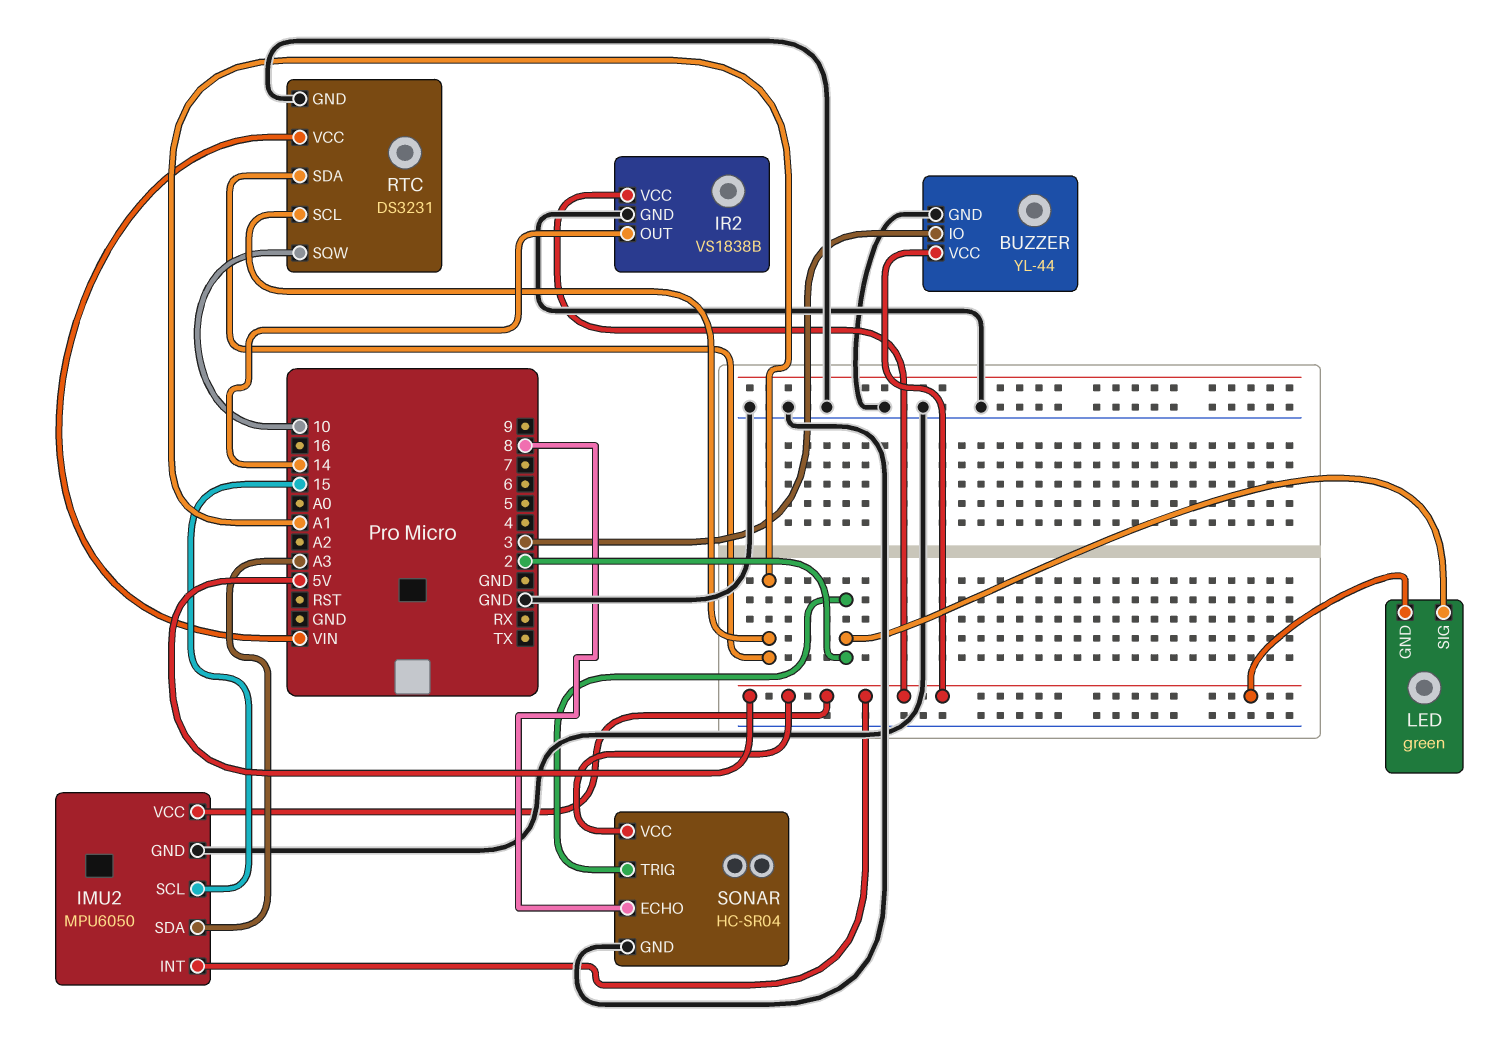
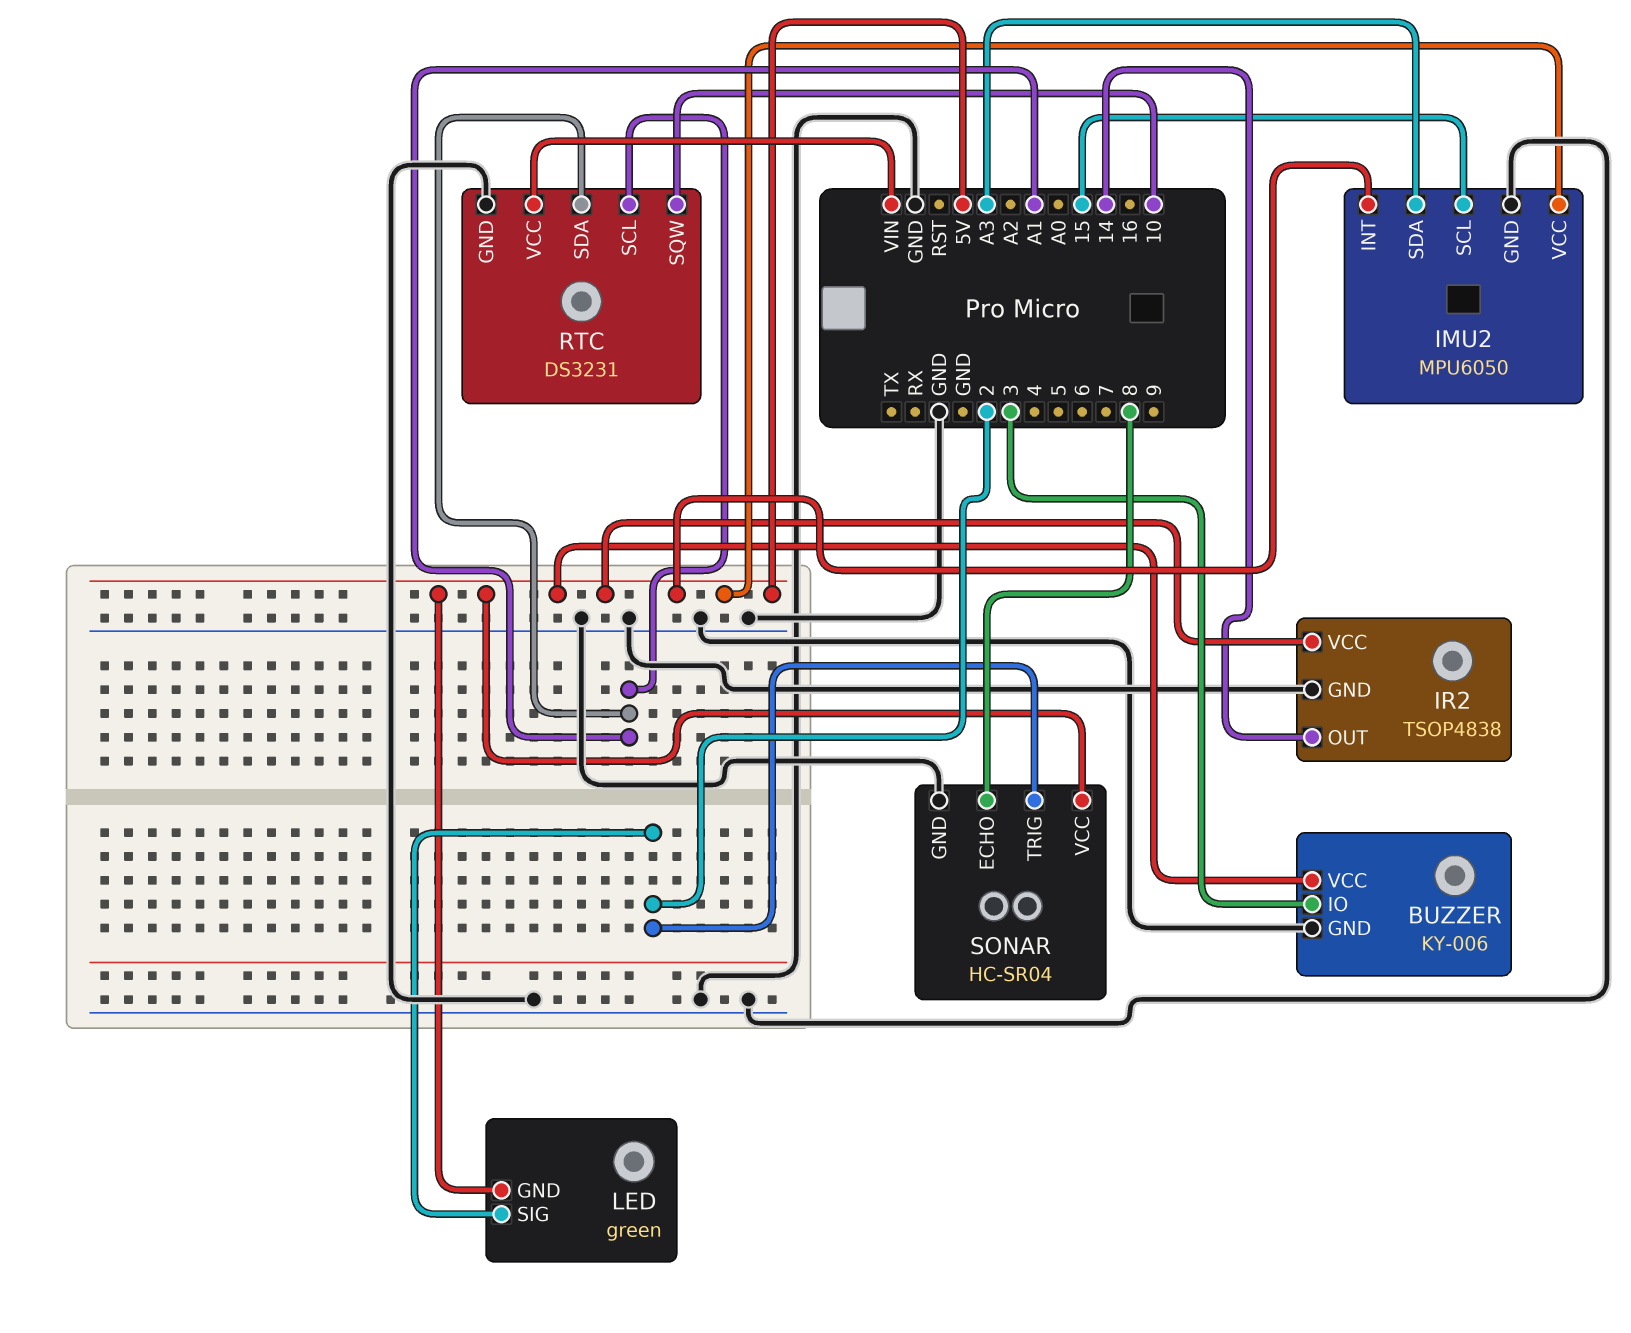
BUZZER: YL-44 -> KY-006
IR2: VS1838B -> TSOP4838

